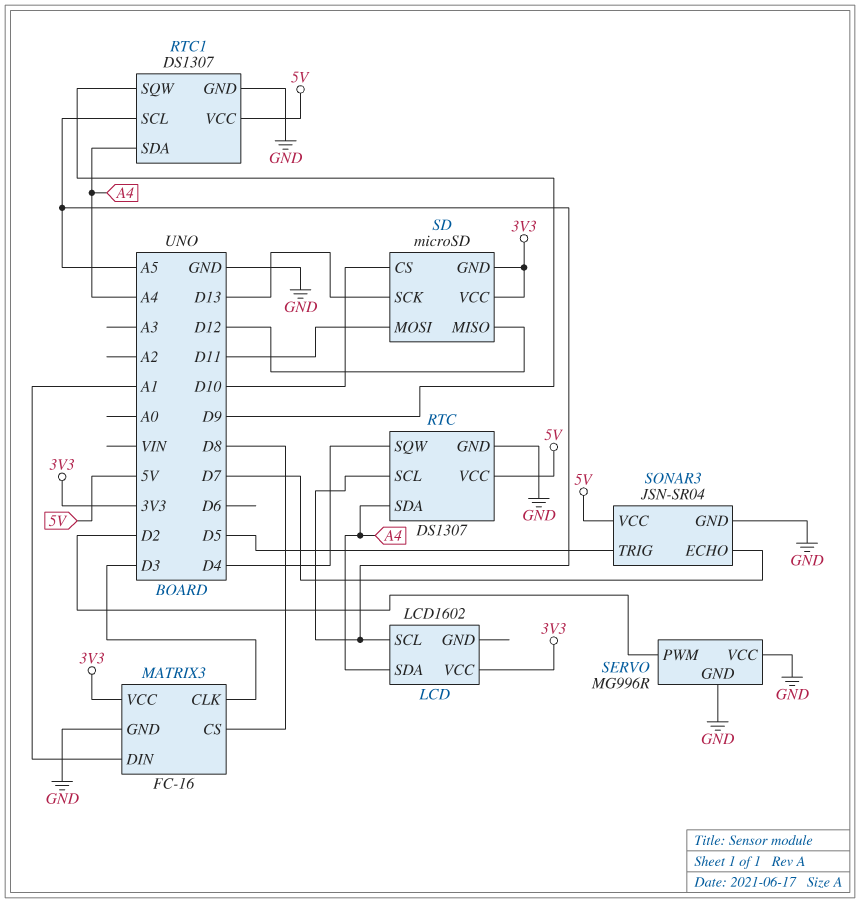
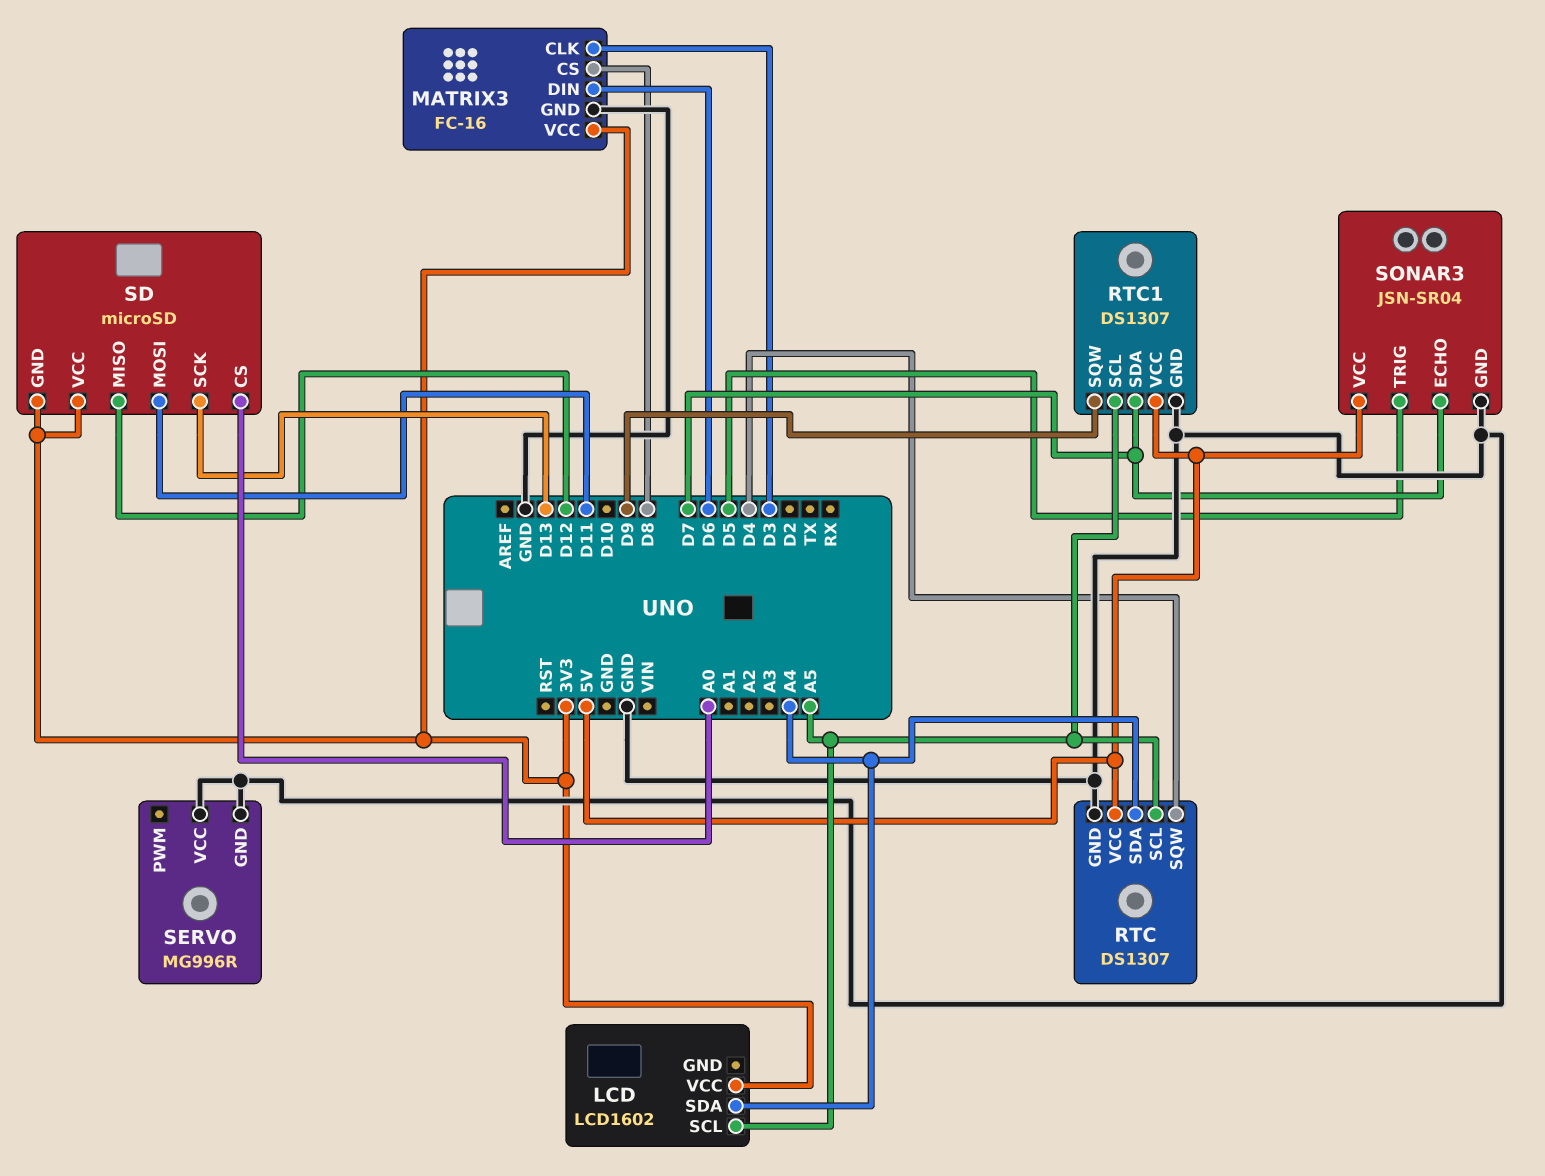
MATRIX3 pin DIN: A1 -> D6
RTC1 pin SDA: A4 -> D7
SD pin CS: D10 -> A0
SERVO pin PWM: D2 -> none

